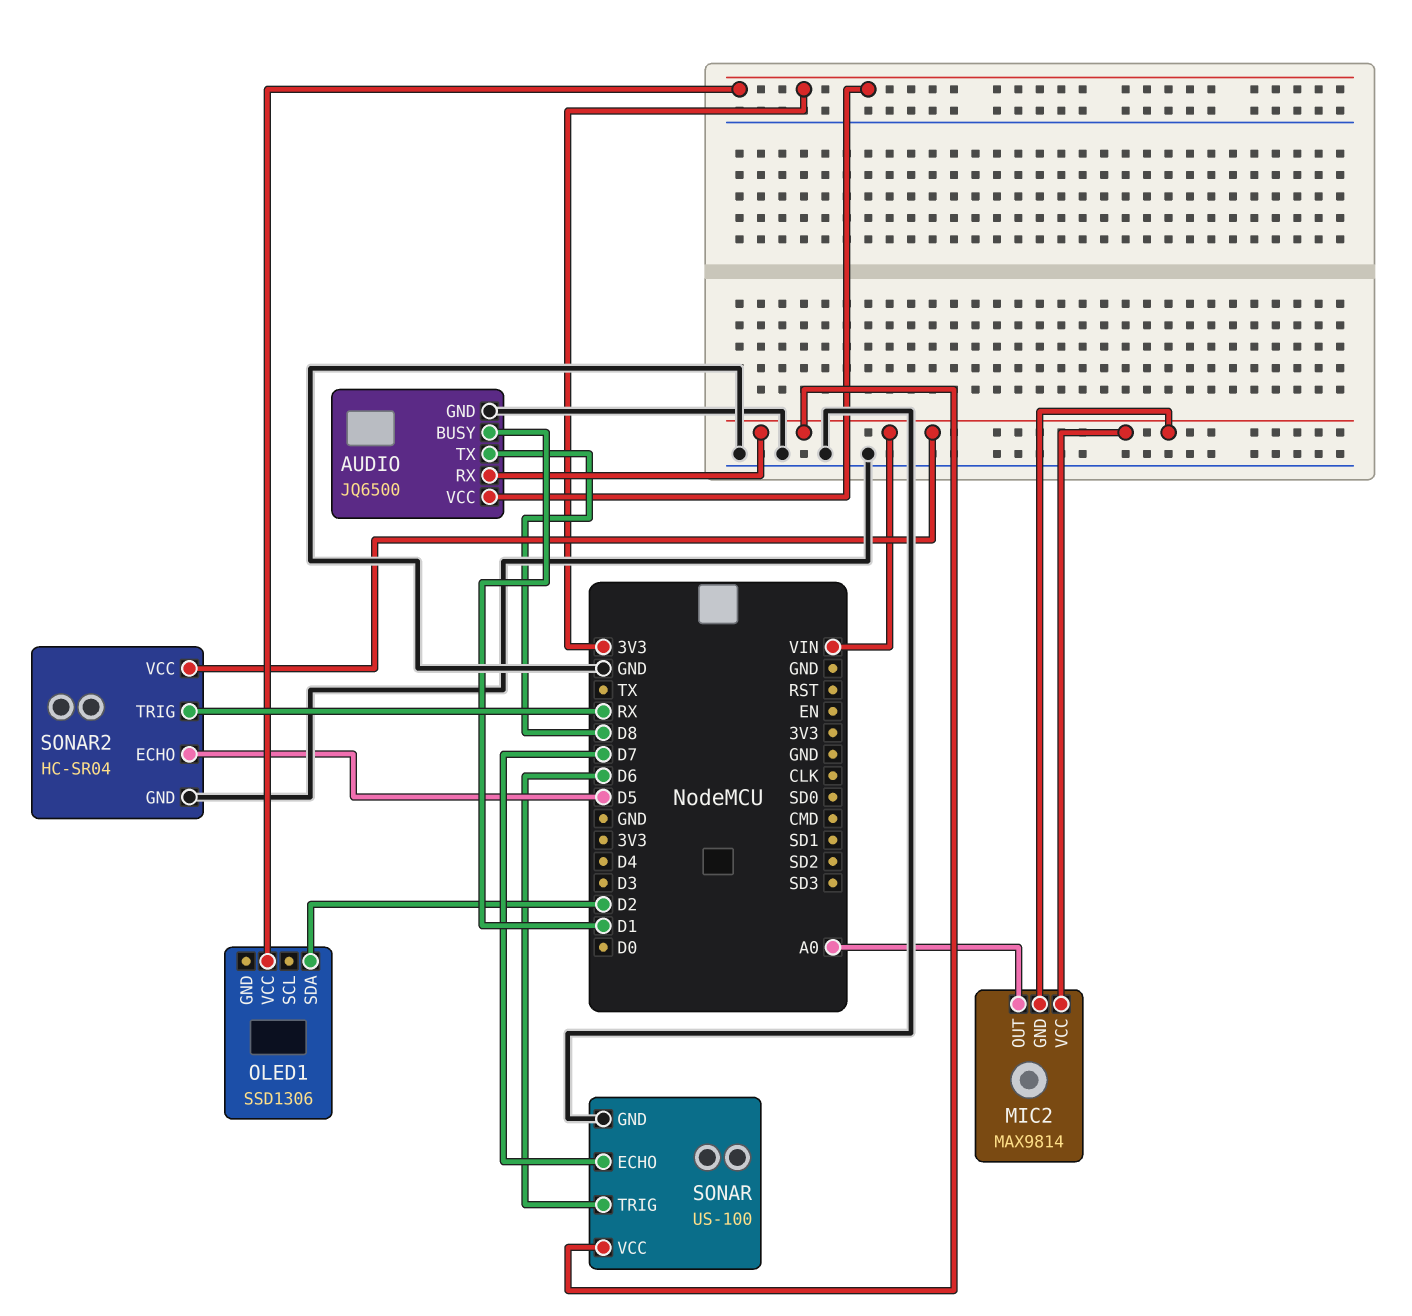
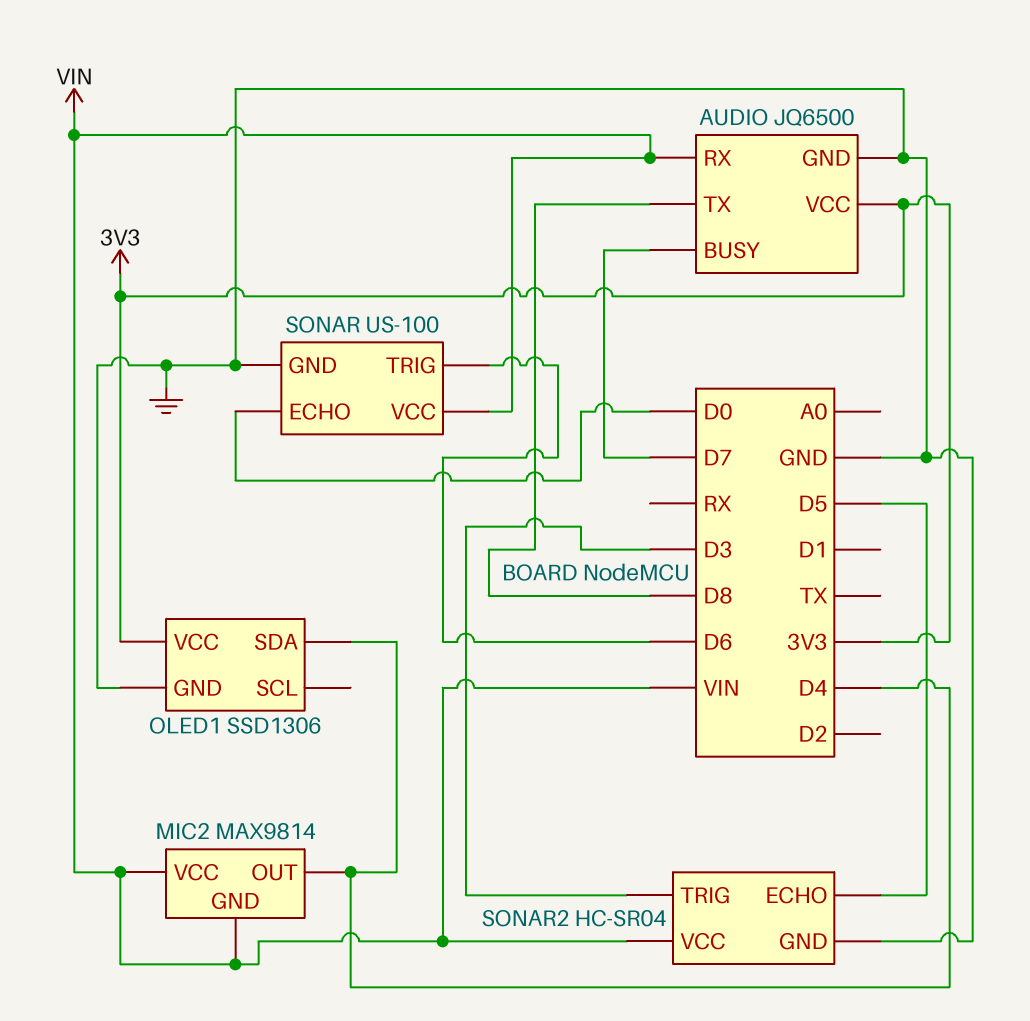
AUDIO pin BUSY: D1 -> D7
MIC2 pin OUT: A0 -> D4
OLED1 pin GND: none -> GND
OLED1 pin SDA: D2 -> D4
SONAR pin ECHO: D7 -> D0
SONAR2 pin TRIG: RX -> D3

